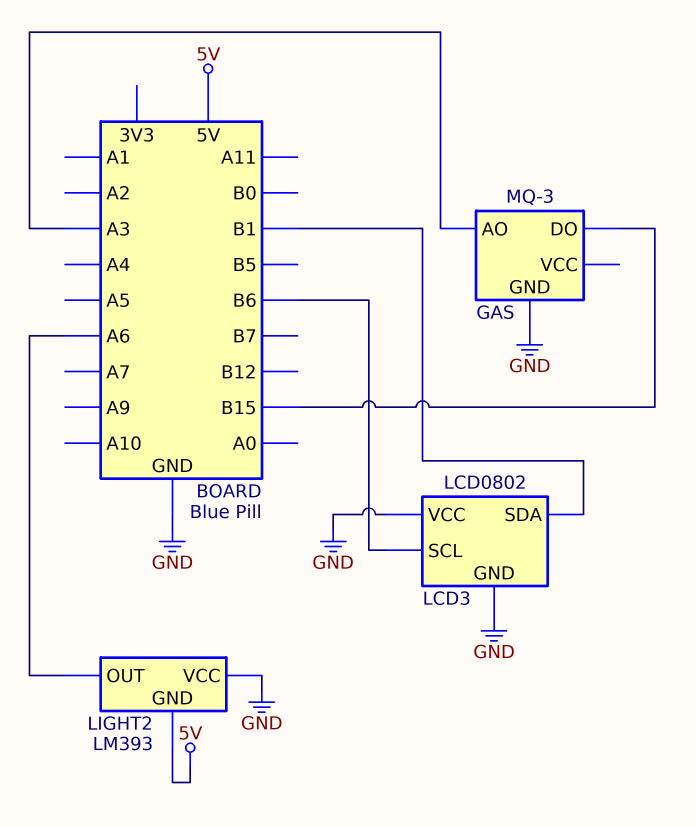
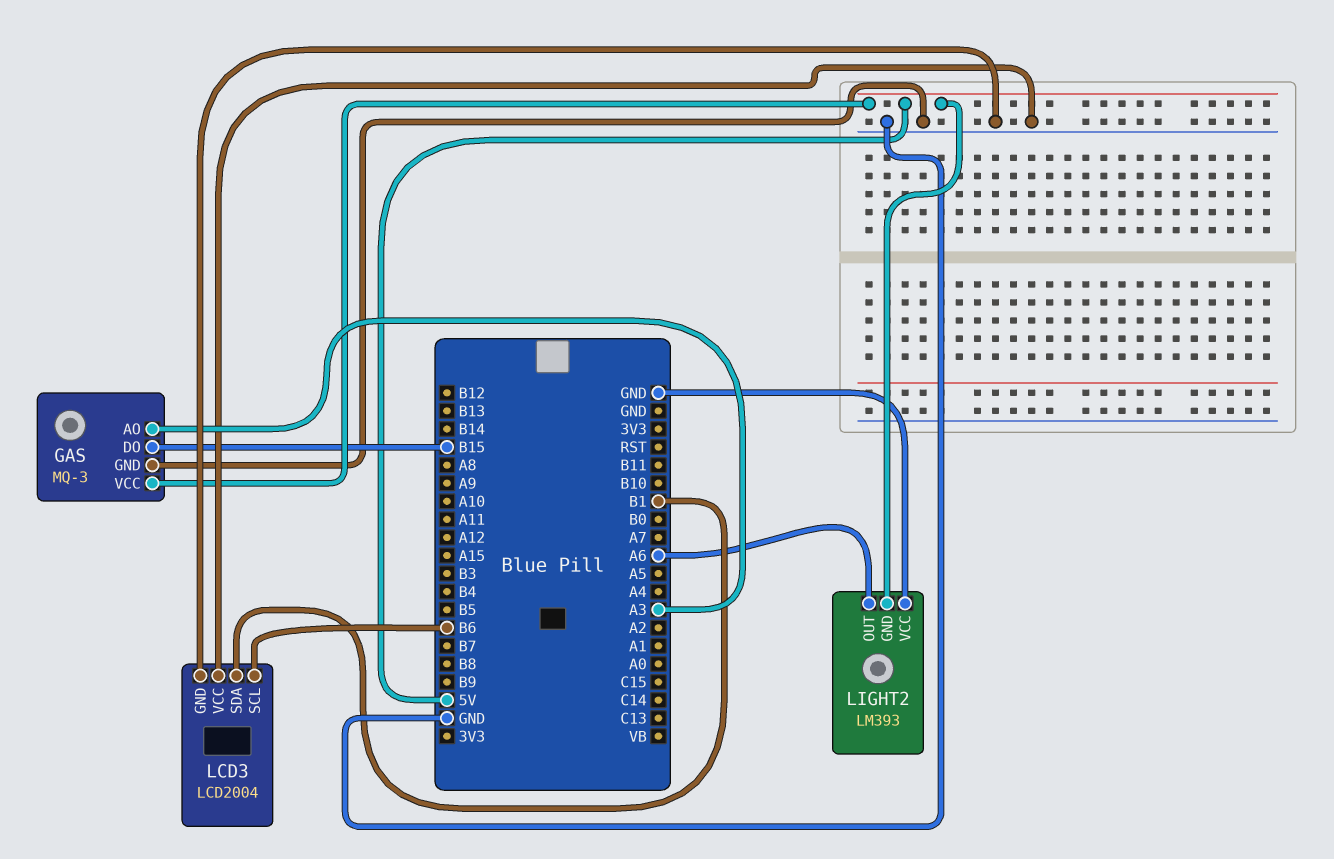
GAS pin VCC: none -> 5V
LCD3: LCD0802 -> LCD2004

